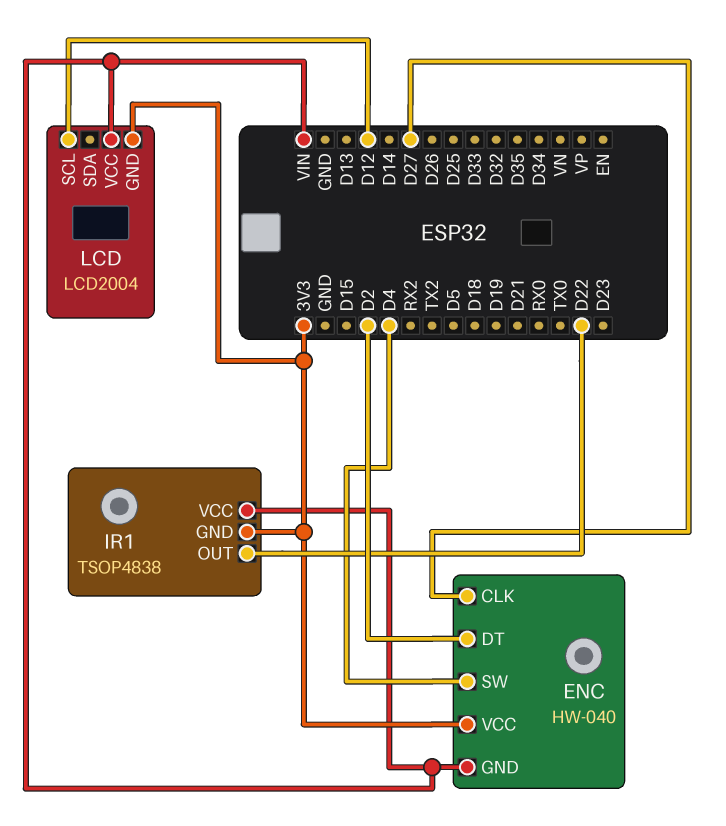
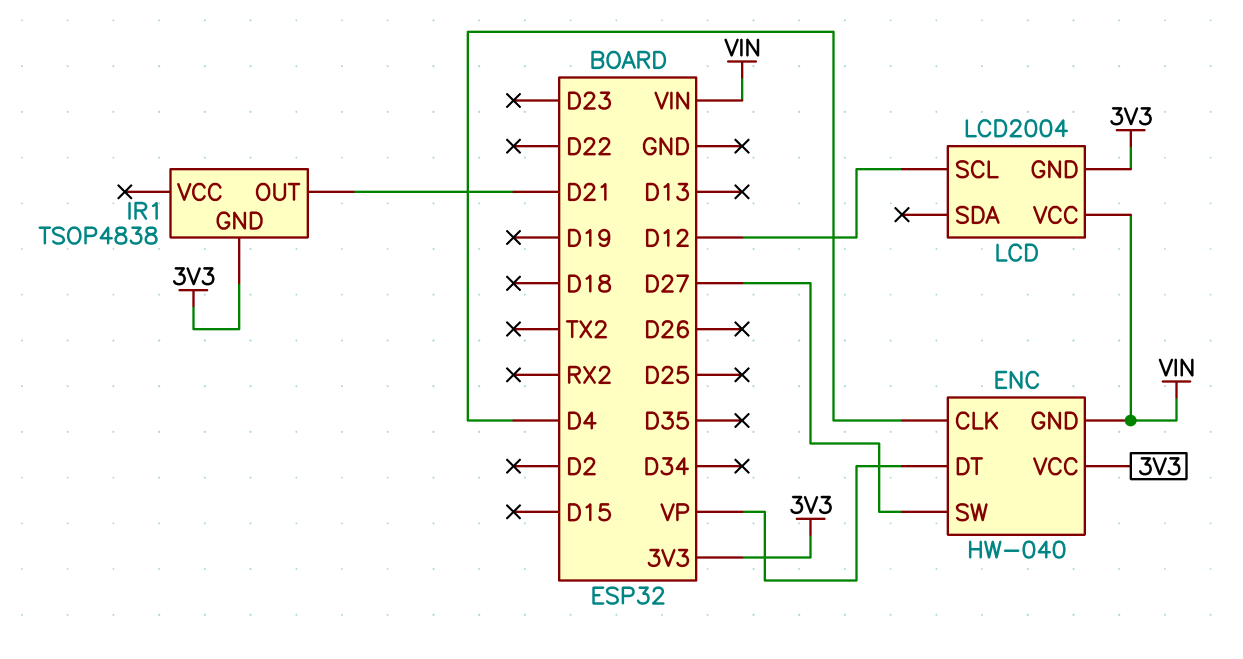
ENC pin CLK: D27 -> D4
ENC pin DT: D2 -> VP
ENC pin SW: D4 -> D27
IR1 pin OUT: D22 -> D21
IR1 pin VCC: VIN -> none

